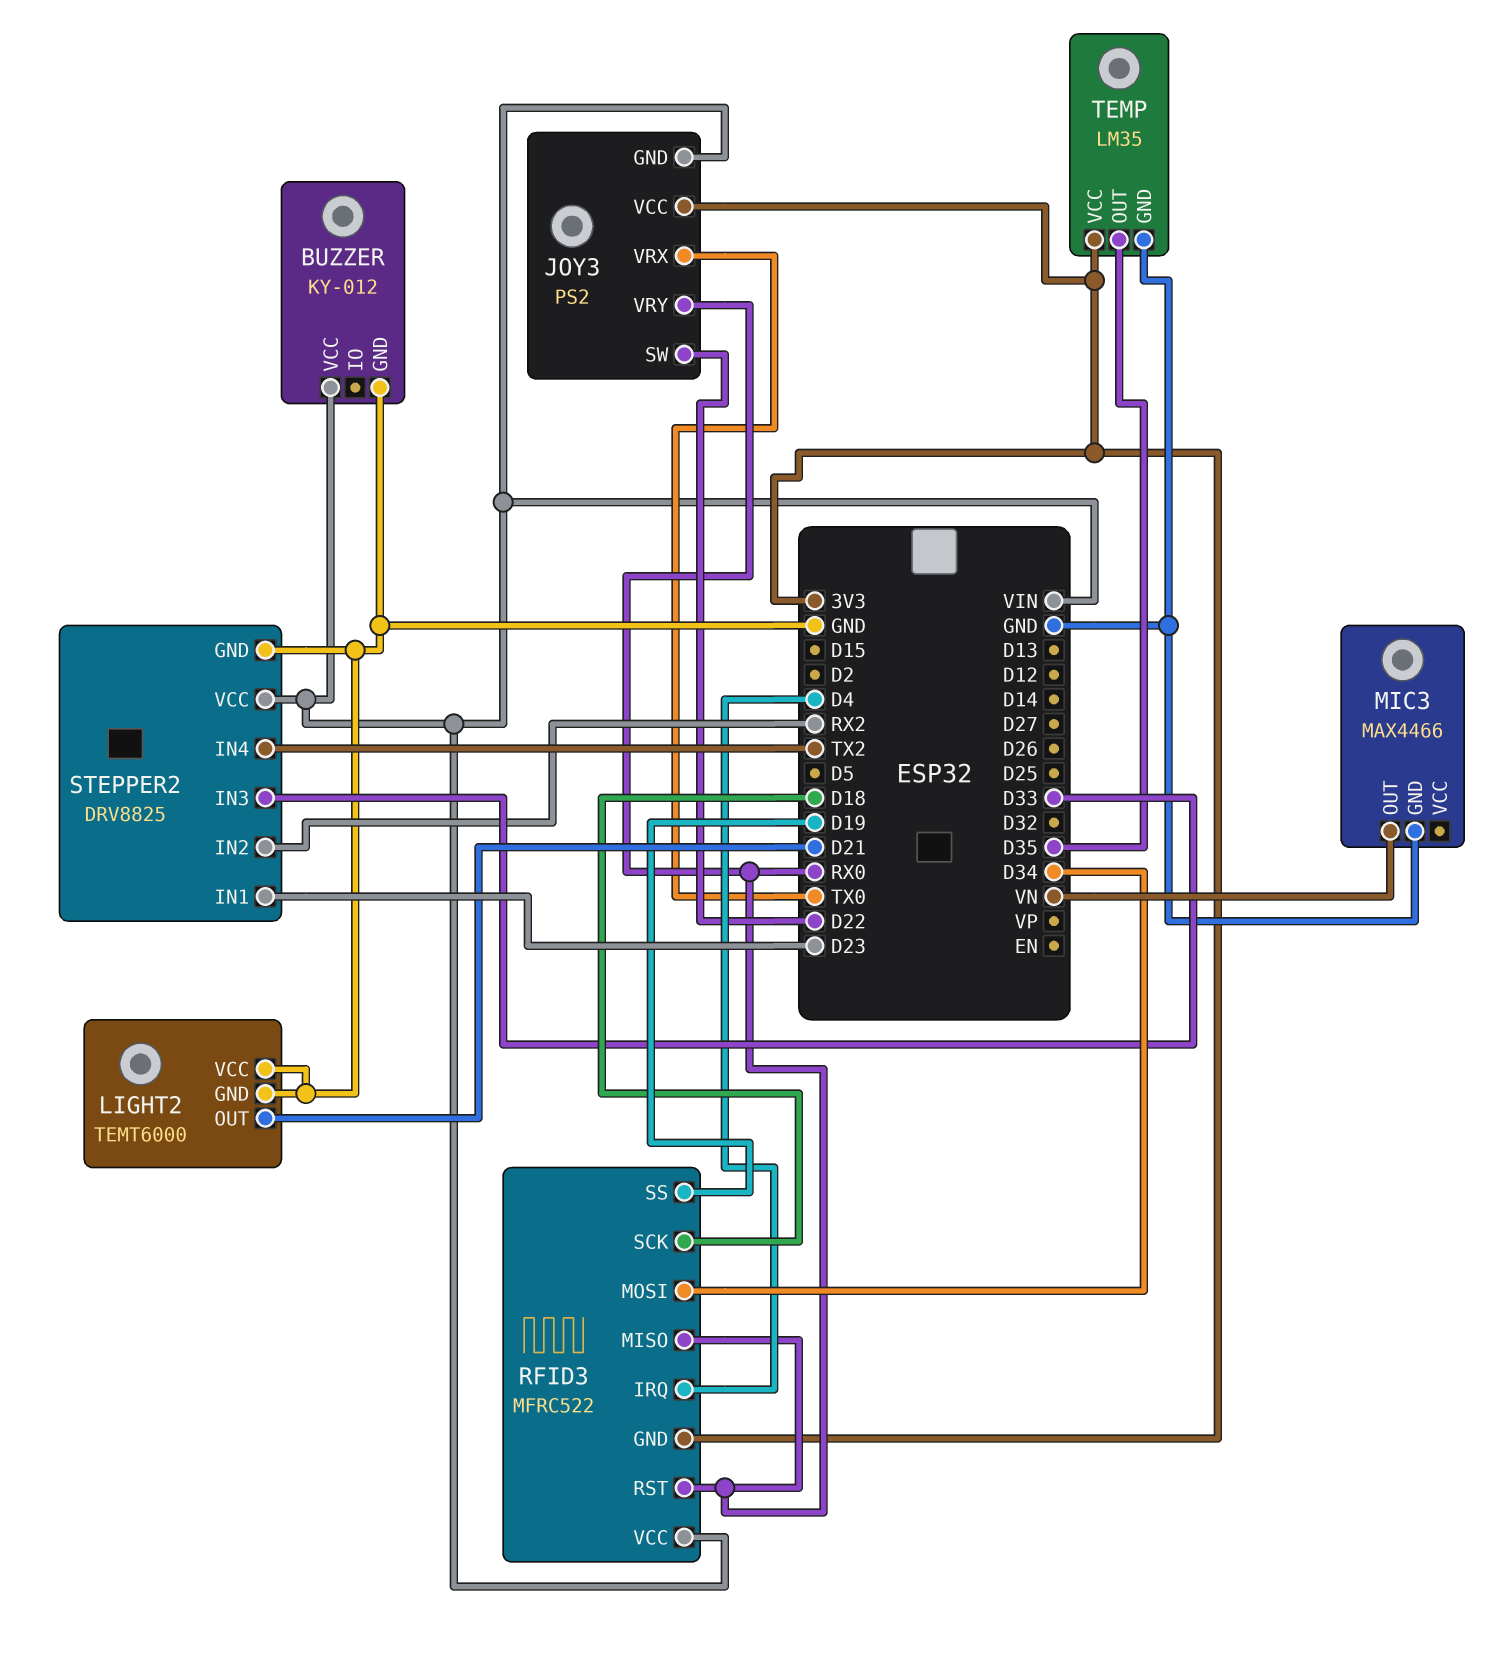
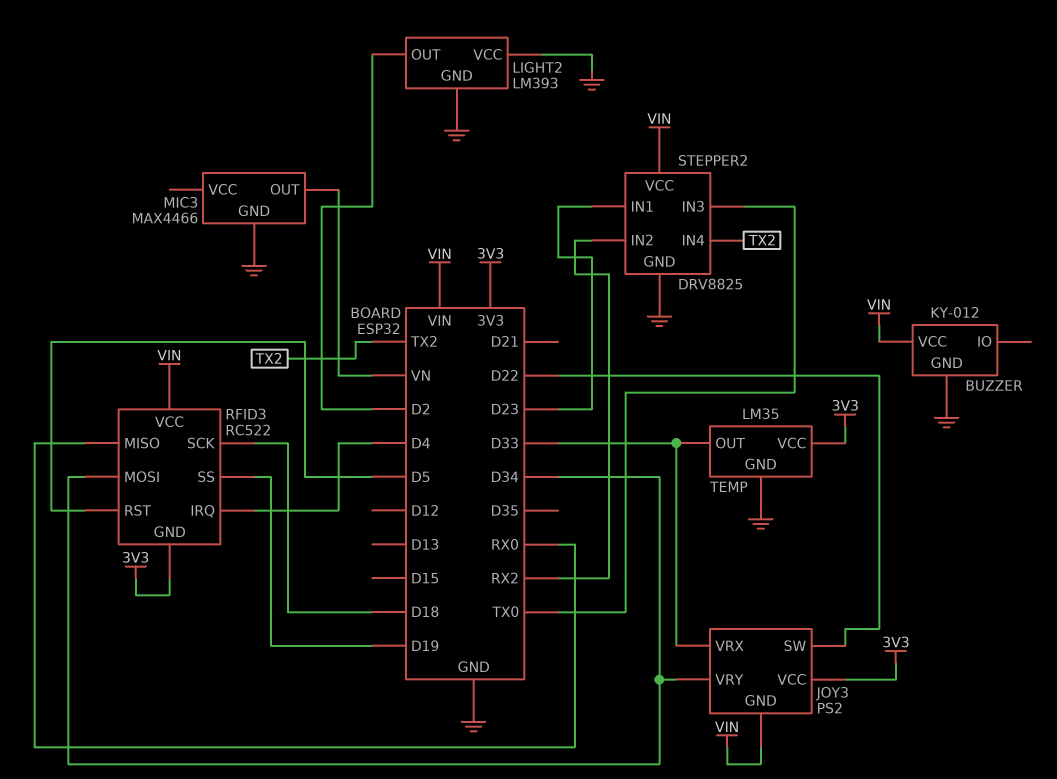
JOY3 pin VRX: TX0 -> D33
JOY3 pin VRY: RX0 -> D34
LIGHT2: TEMT6000 -> LM393
LIGHT2 pin OUT: D21 -> D2
RFID3: MFRC522 -> RC522
RFID3 pin RST: RX0 -> D5
STEPPER2 pin IN3: D33 -> TX0
TEMP pin OUT: D35 -> D33

